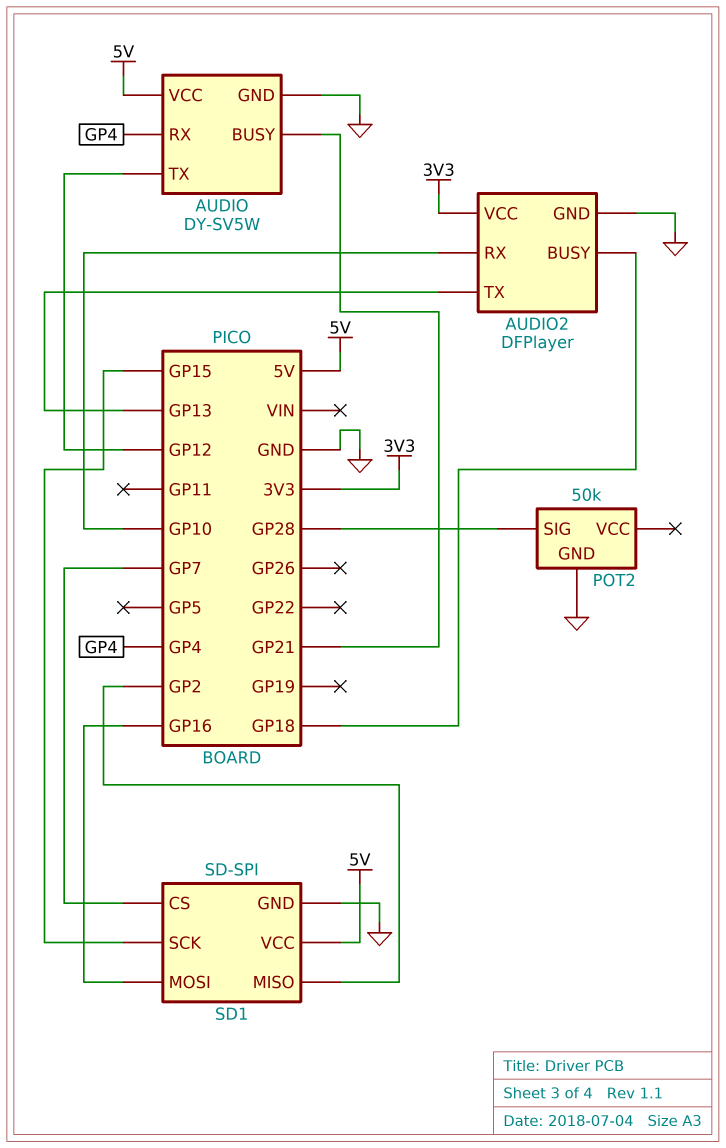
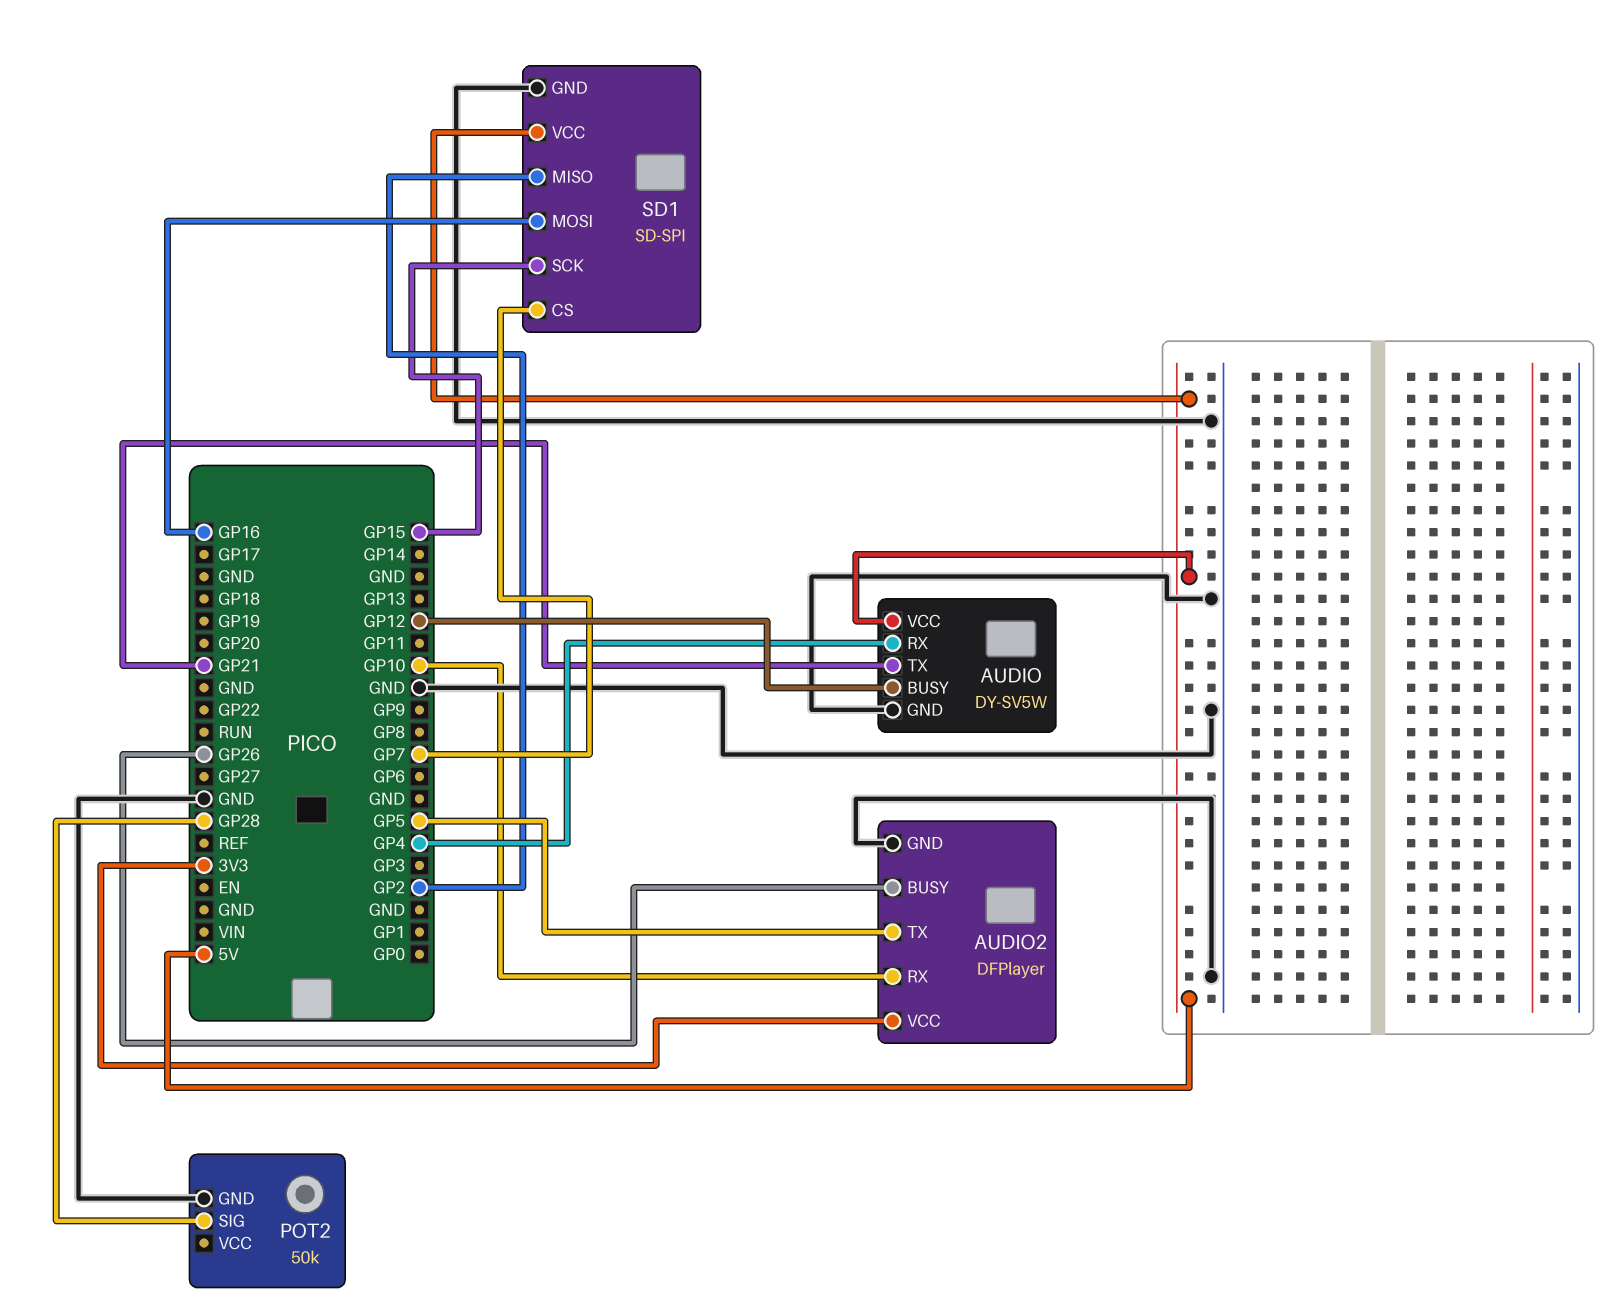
AUDIO pin BUSY: GP21 -> GP12
AUDIO pin TX: GP12 -> GP21
AUDIO2 pin BUSY: GP18 -> GP26
AUDIO2 pin TX: GP13 -> GP5

